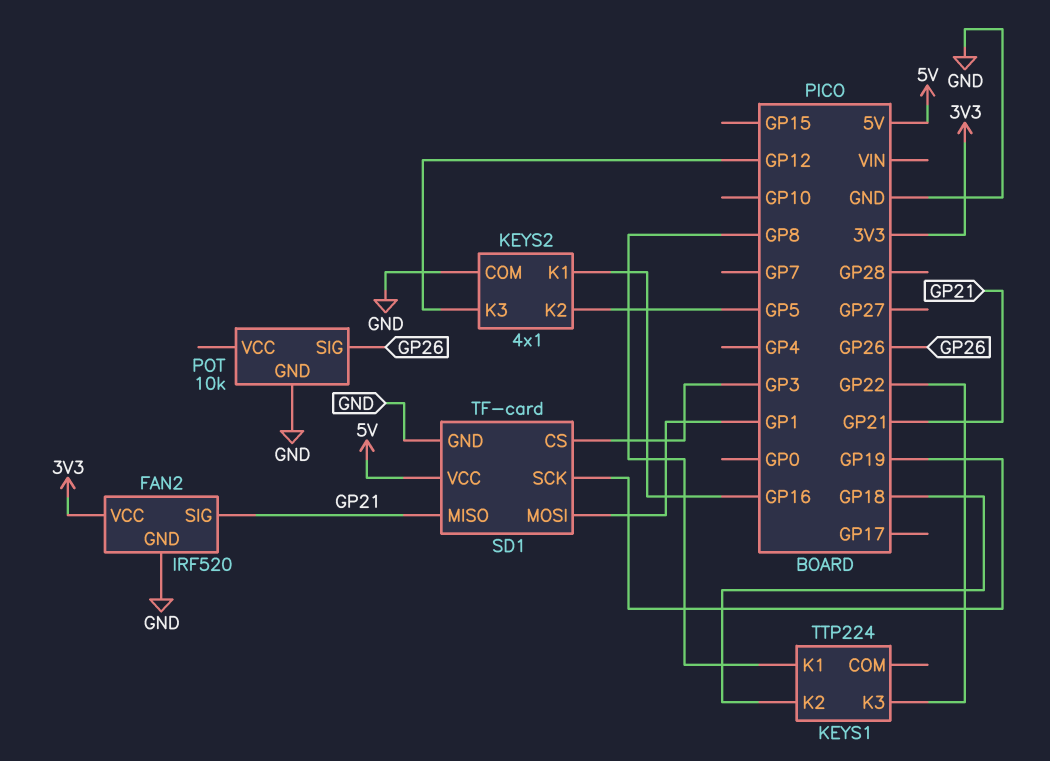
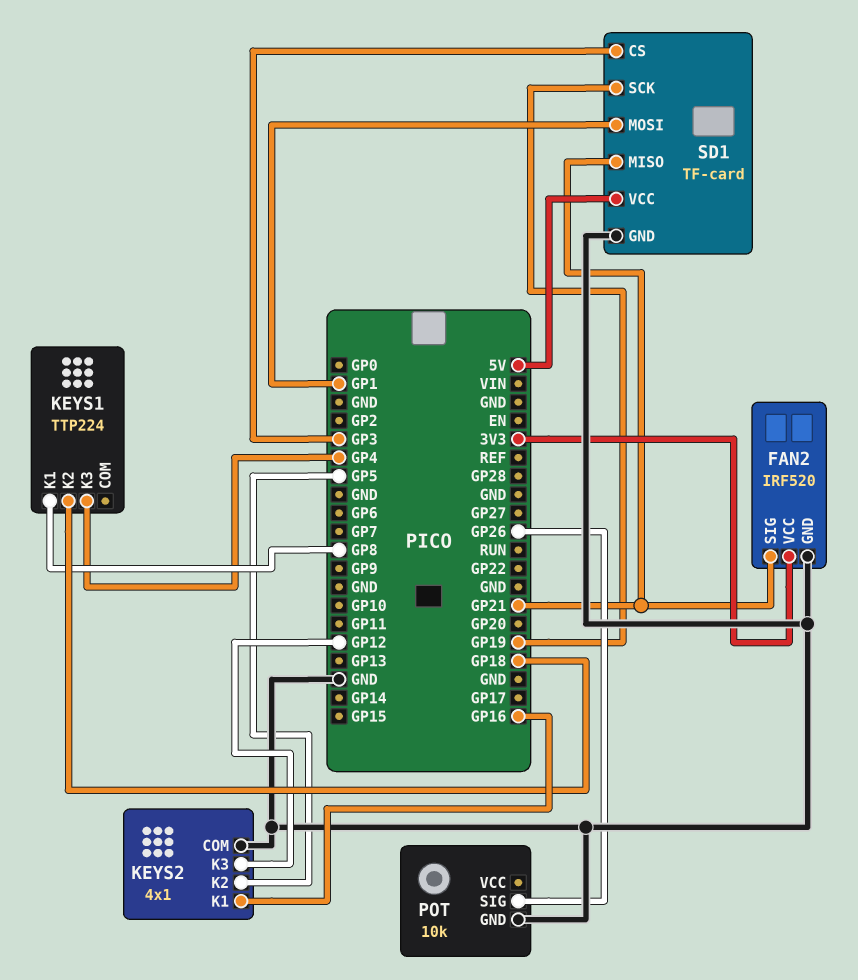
KEYS1 pin K3: GP22 -> GP4

